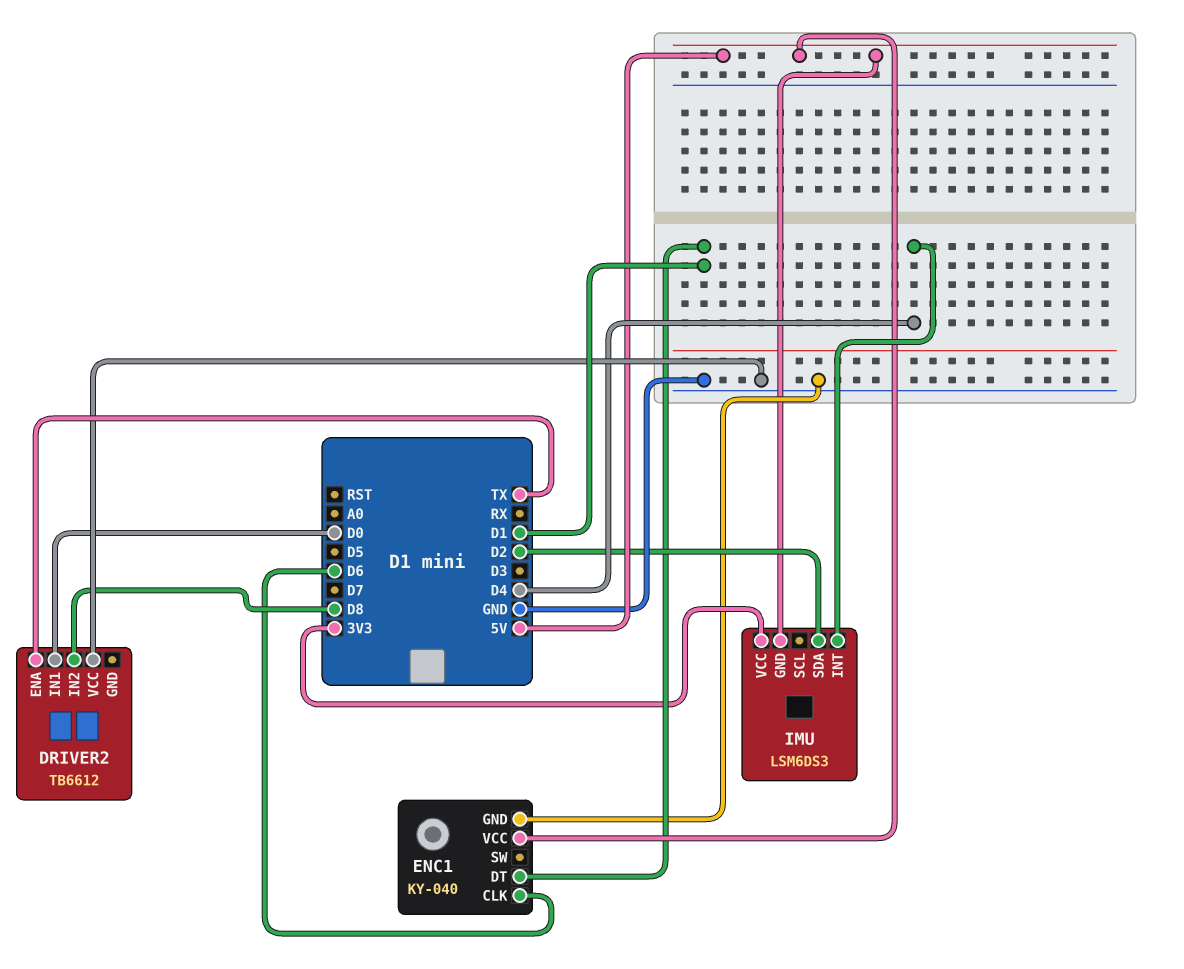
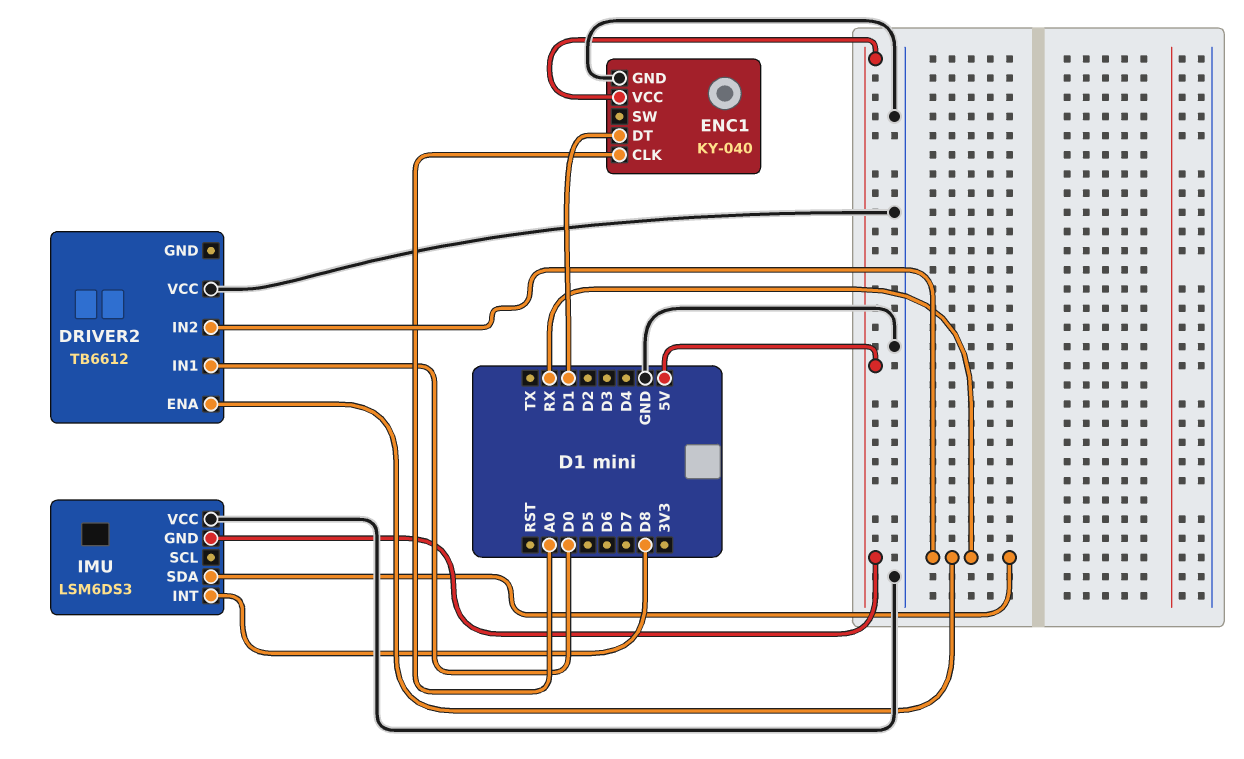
DRIVER2 pin ENA: TX -> RX
DRIVER2 pin IN2: D8 -> RX
ENC1 pin CLK: D6 -> A0
IMU pin INT: D4 -> D8
IMU pin SDA: D2 -> RX
IMU pin VCC: 3V3 -> GND

